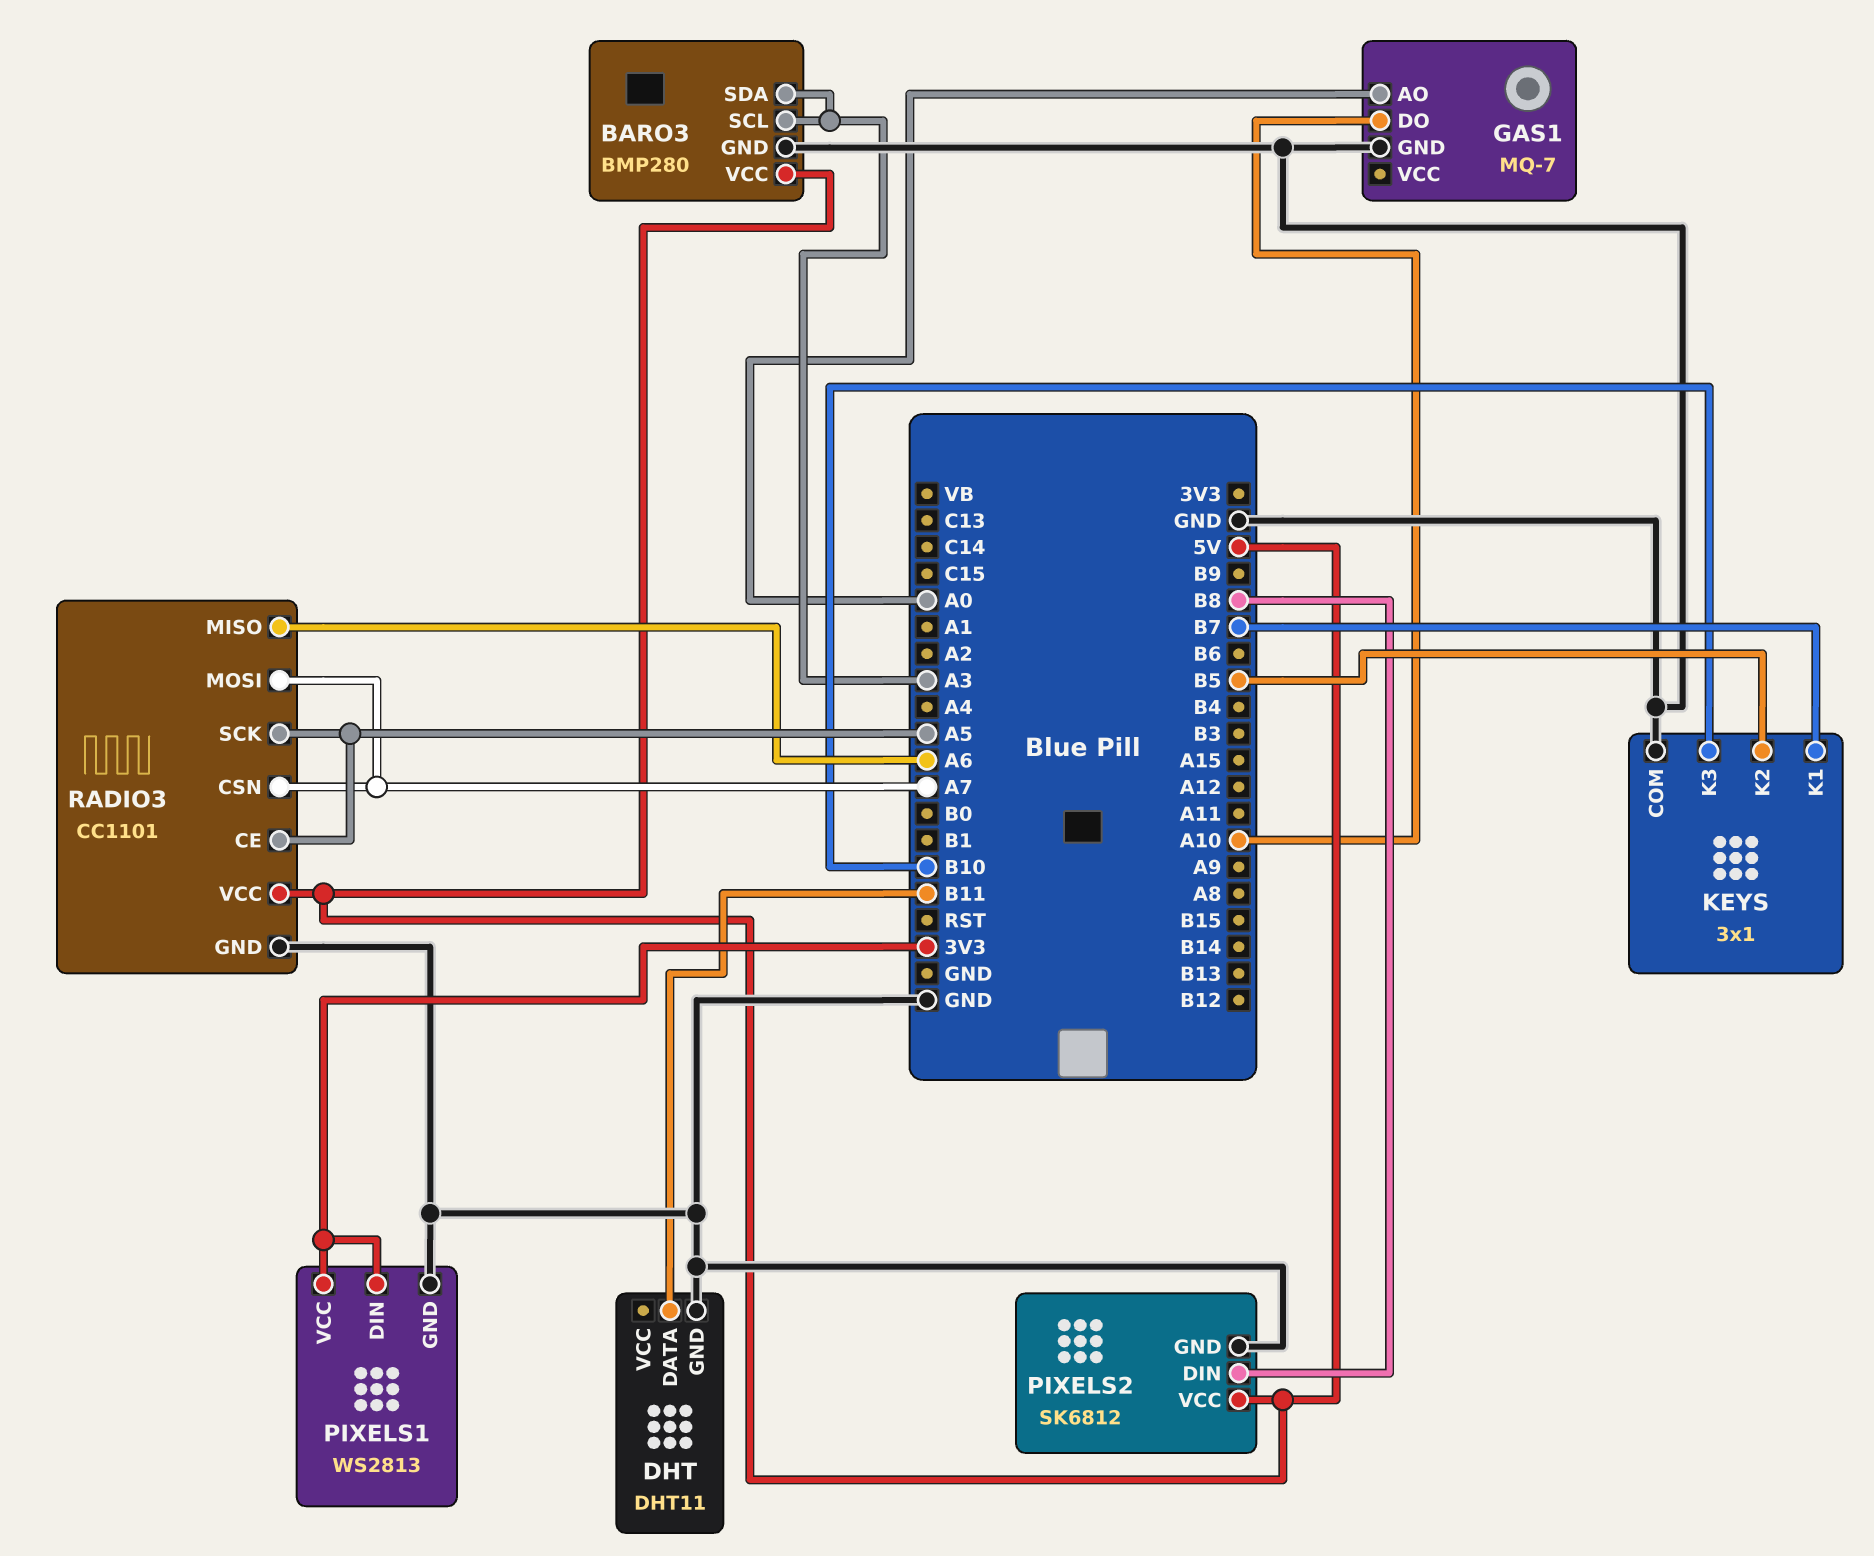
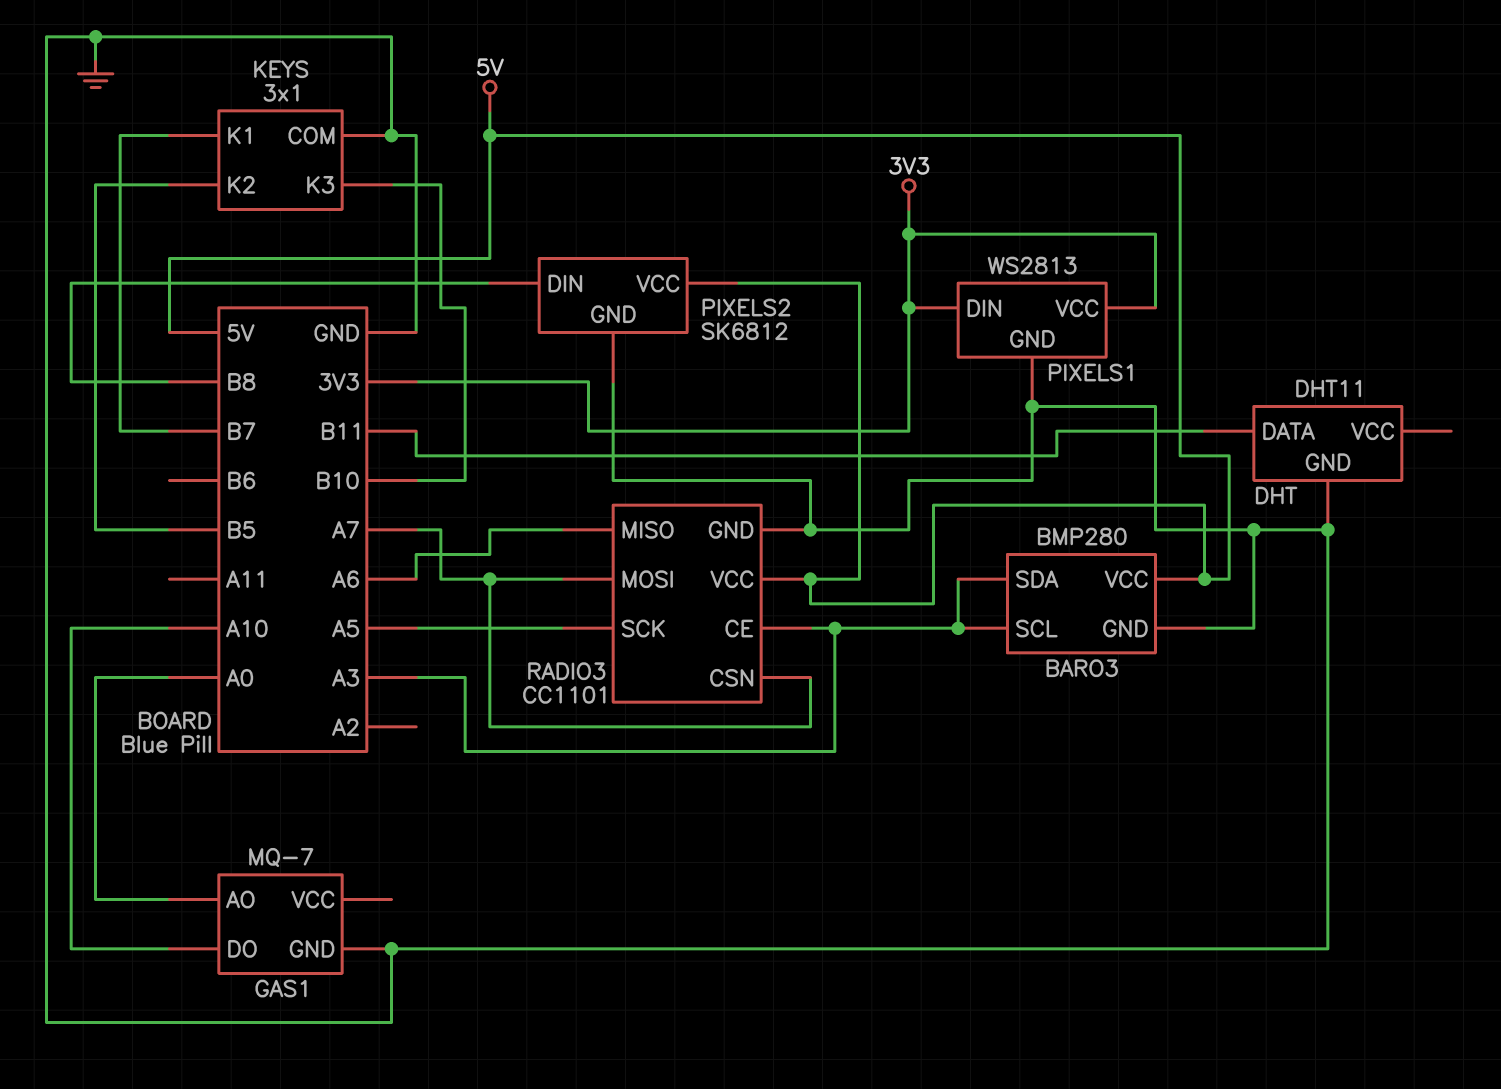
RADIO3 pin CE: A5 -> A3

